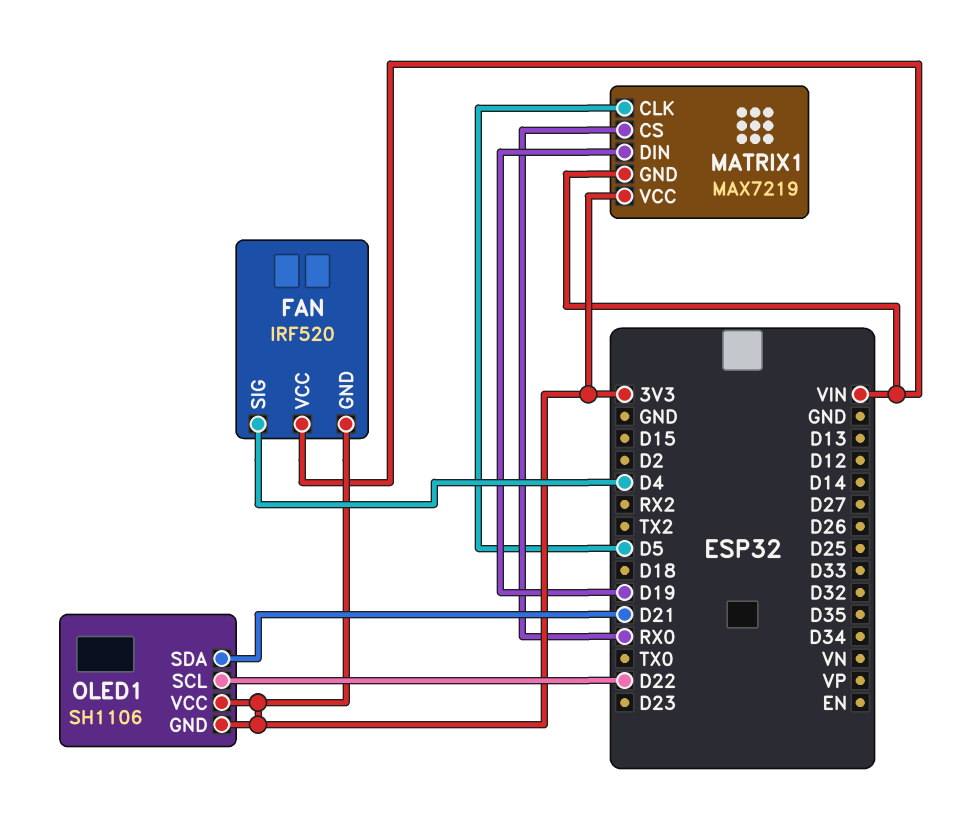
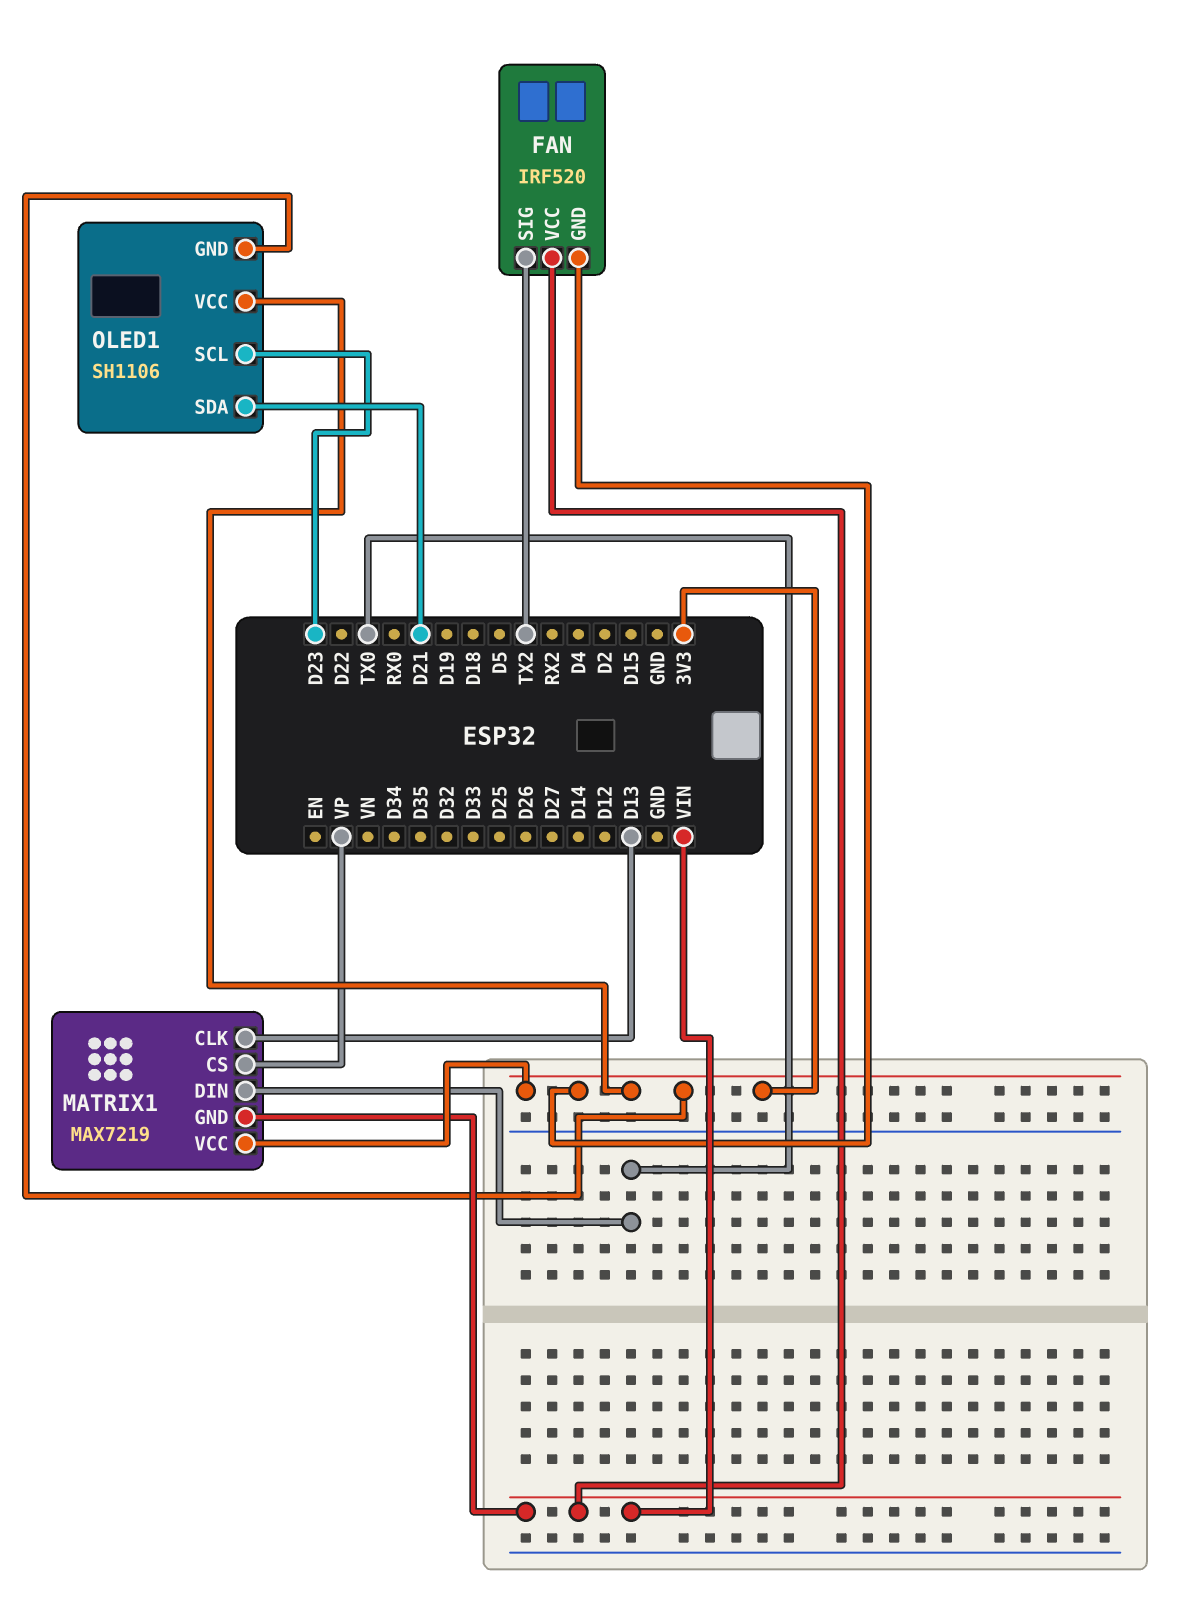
FAN pin SIG: D4 -> TX2
MATRIX1 pin CLK: D5 -> D13
MATRIX1 pin CS: RX0 -> VP
MATRIX1 pin DIN: D19 -> TX0
OLED1 pin SCL: D22 -> D23

